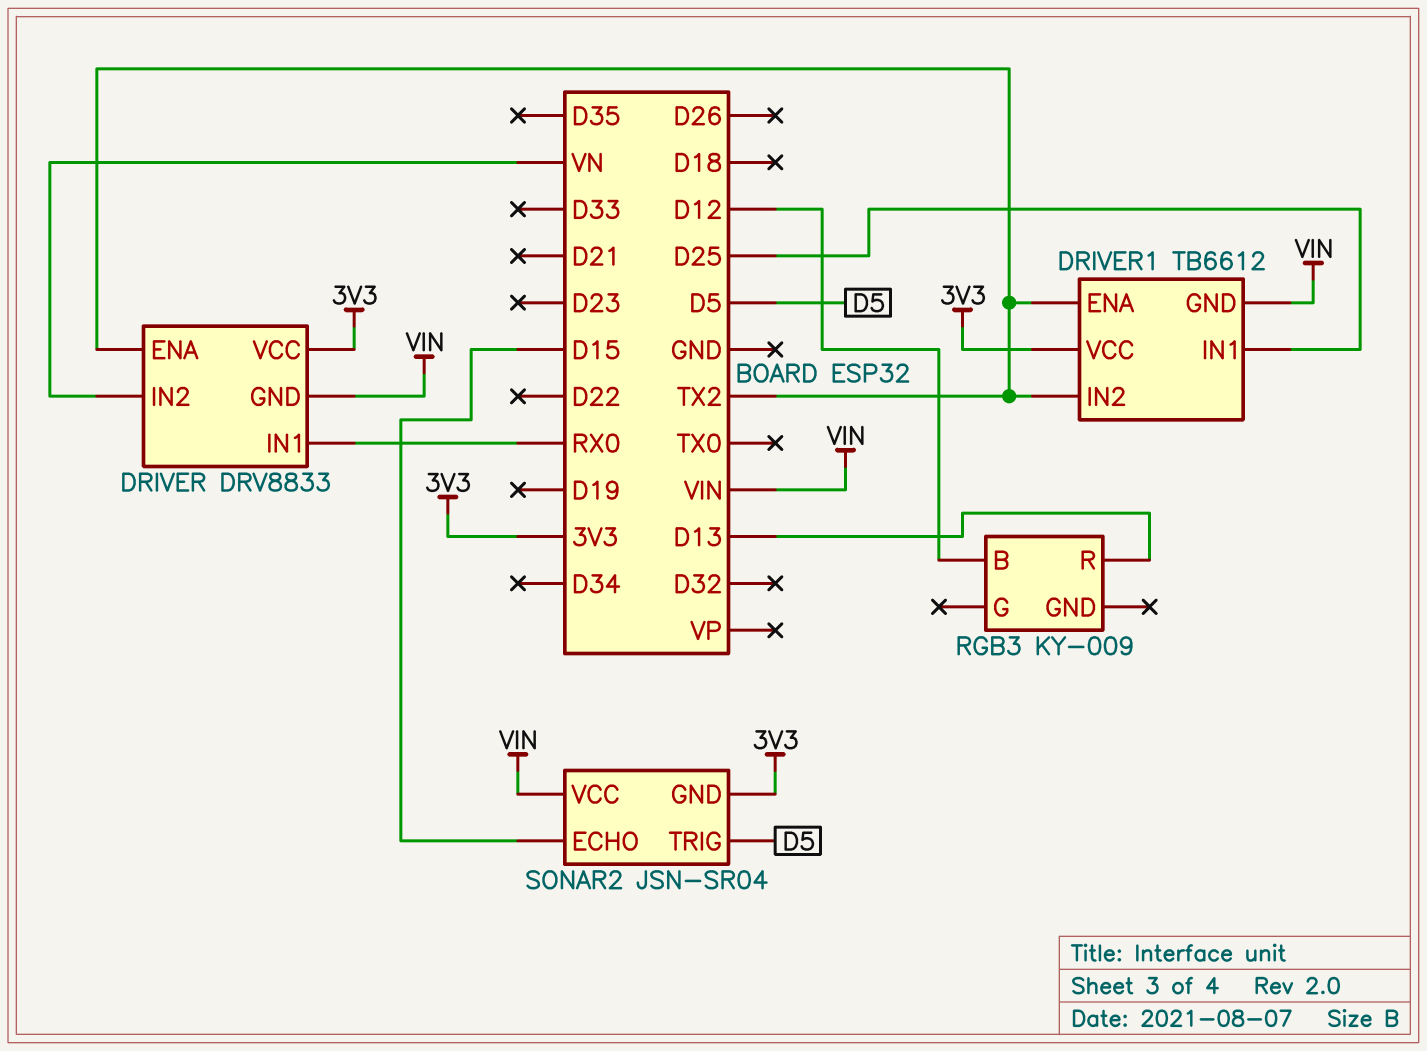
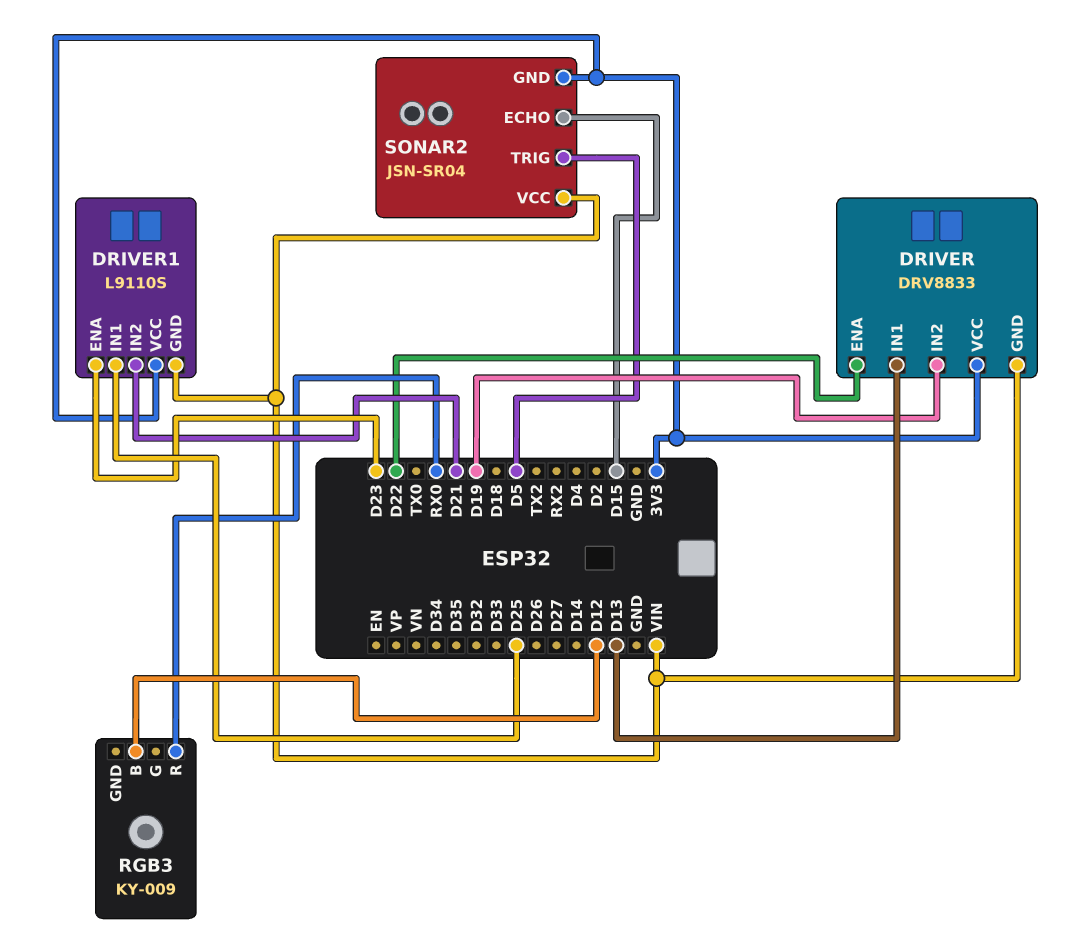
DRIVER pin ENA: TX2 -> D22
DRIVER pin IN1: RX0 -> D13
DRIVER pin IN2: VN -> D19
DRIVER1: TB6612 -> L9110S
DRIVER1 pin ENA: TX2 -> D23
DRIVER1 pin IN2: TX2 -> D21
RGB3 pin R: D13 -> RX0

